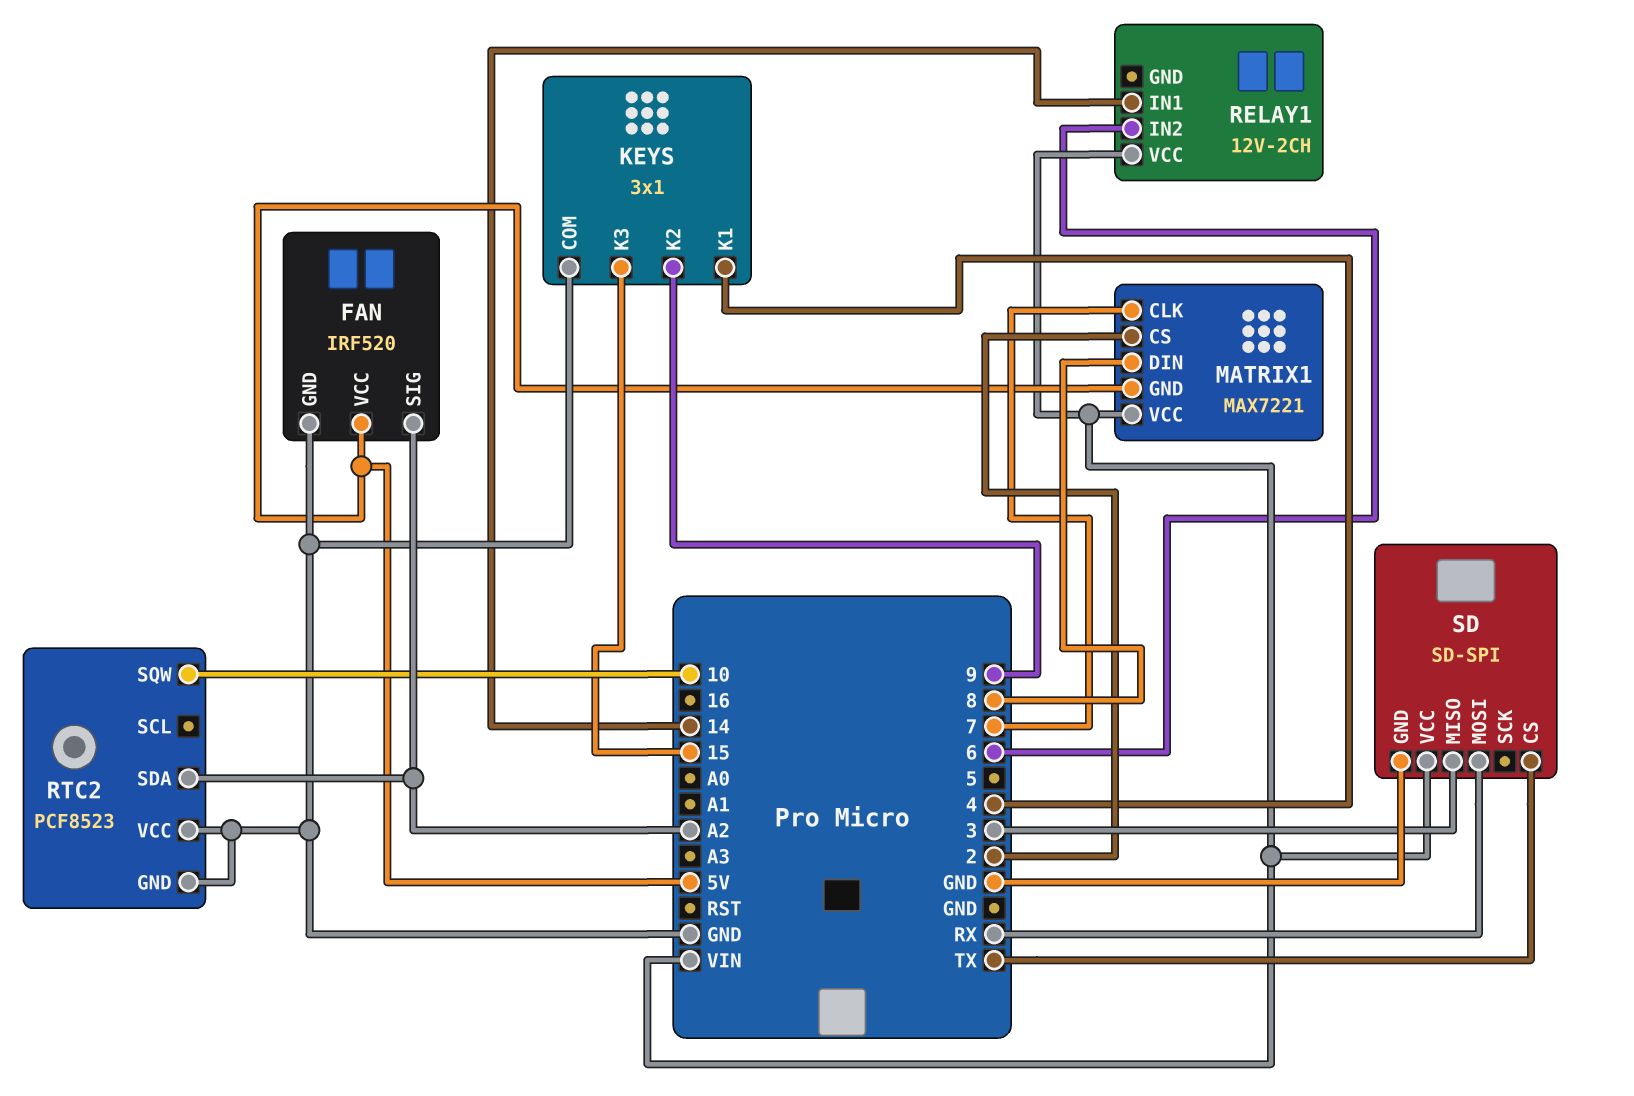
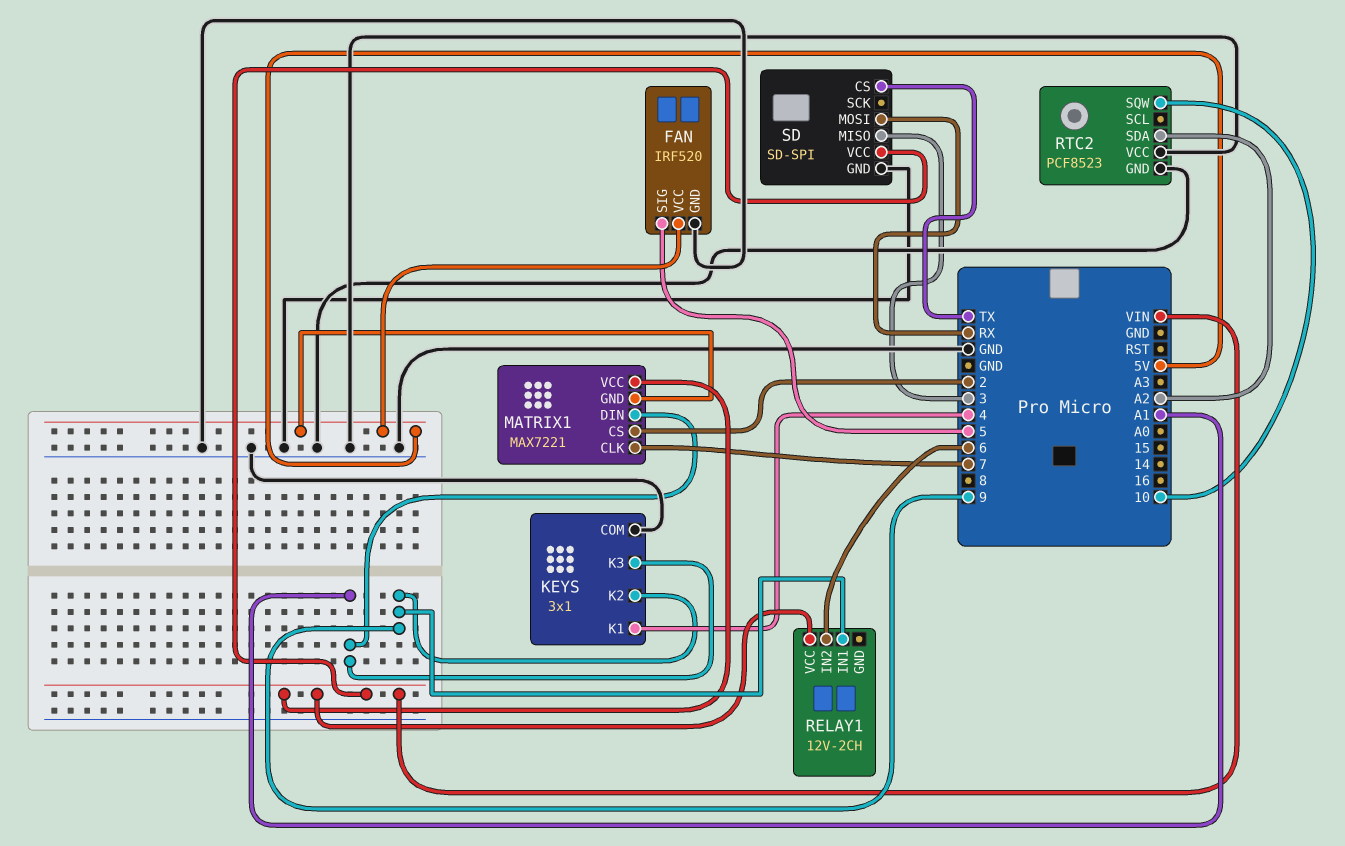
FAN pin SIG: A2 -> 5
KEYS pin K3: 15 -> A1
MATRIX1 pin DIN: 8 -> A1
RELAY1 pin IN1: 14 -> 9

